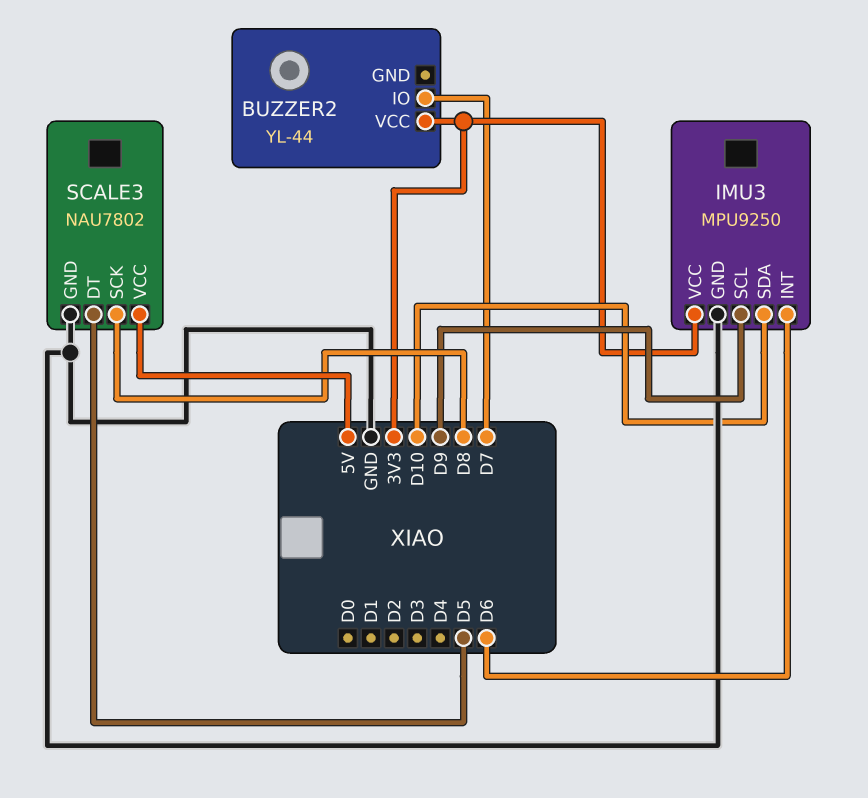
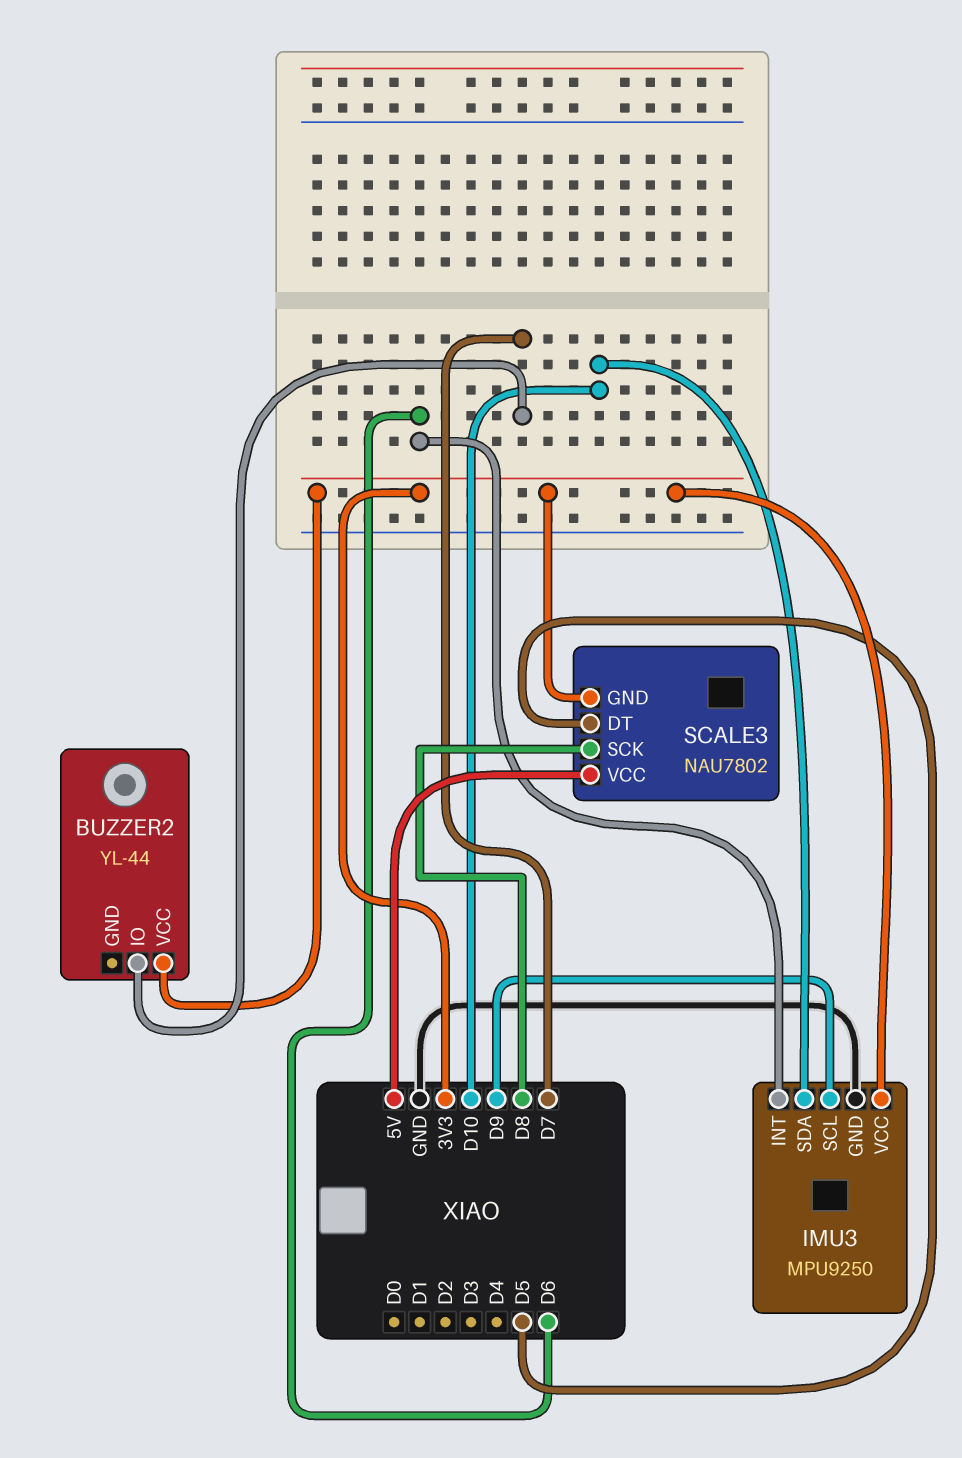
SCALE3 pin GND: GND -> 3V3

